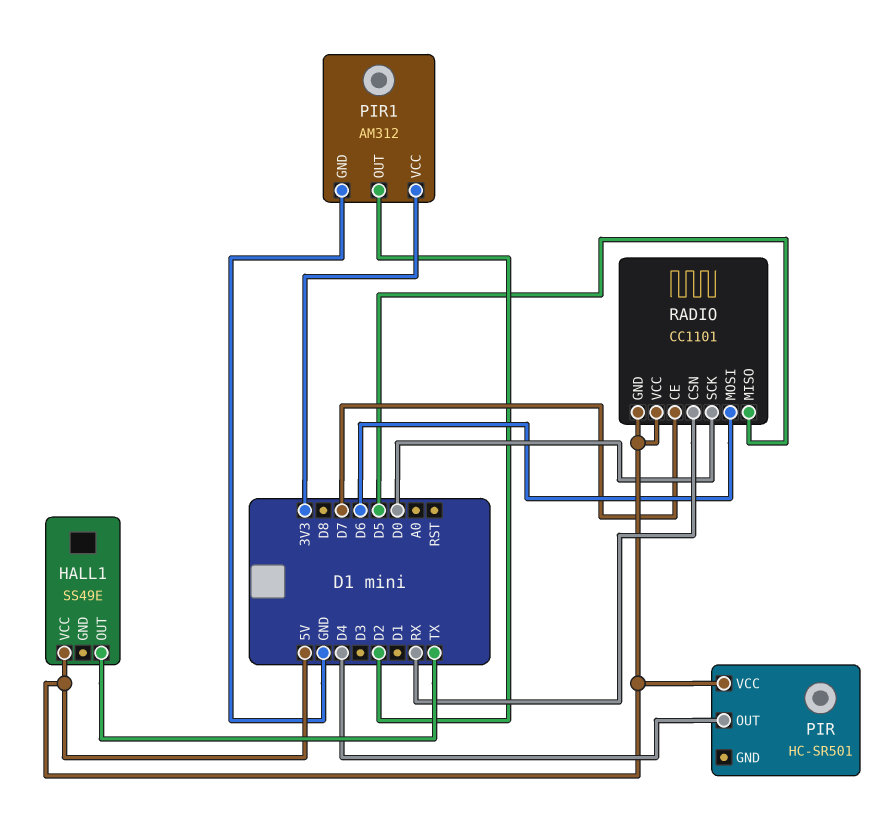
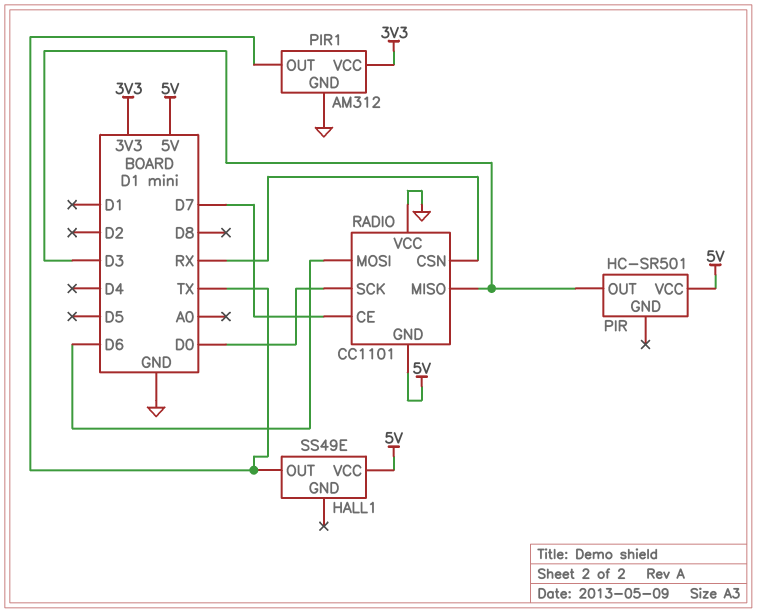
PIR pin OUT: D4 -> D3
PIR1 pin OUT: D2 -> TX
RADIO pin MISO: D5 -> D3
RADIO pin VCC: 5V -> GND

